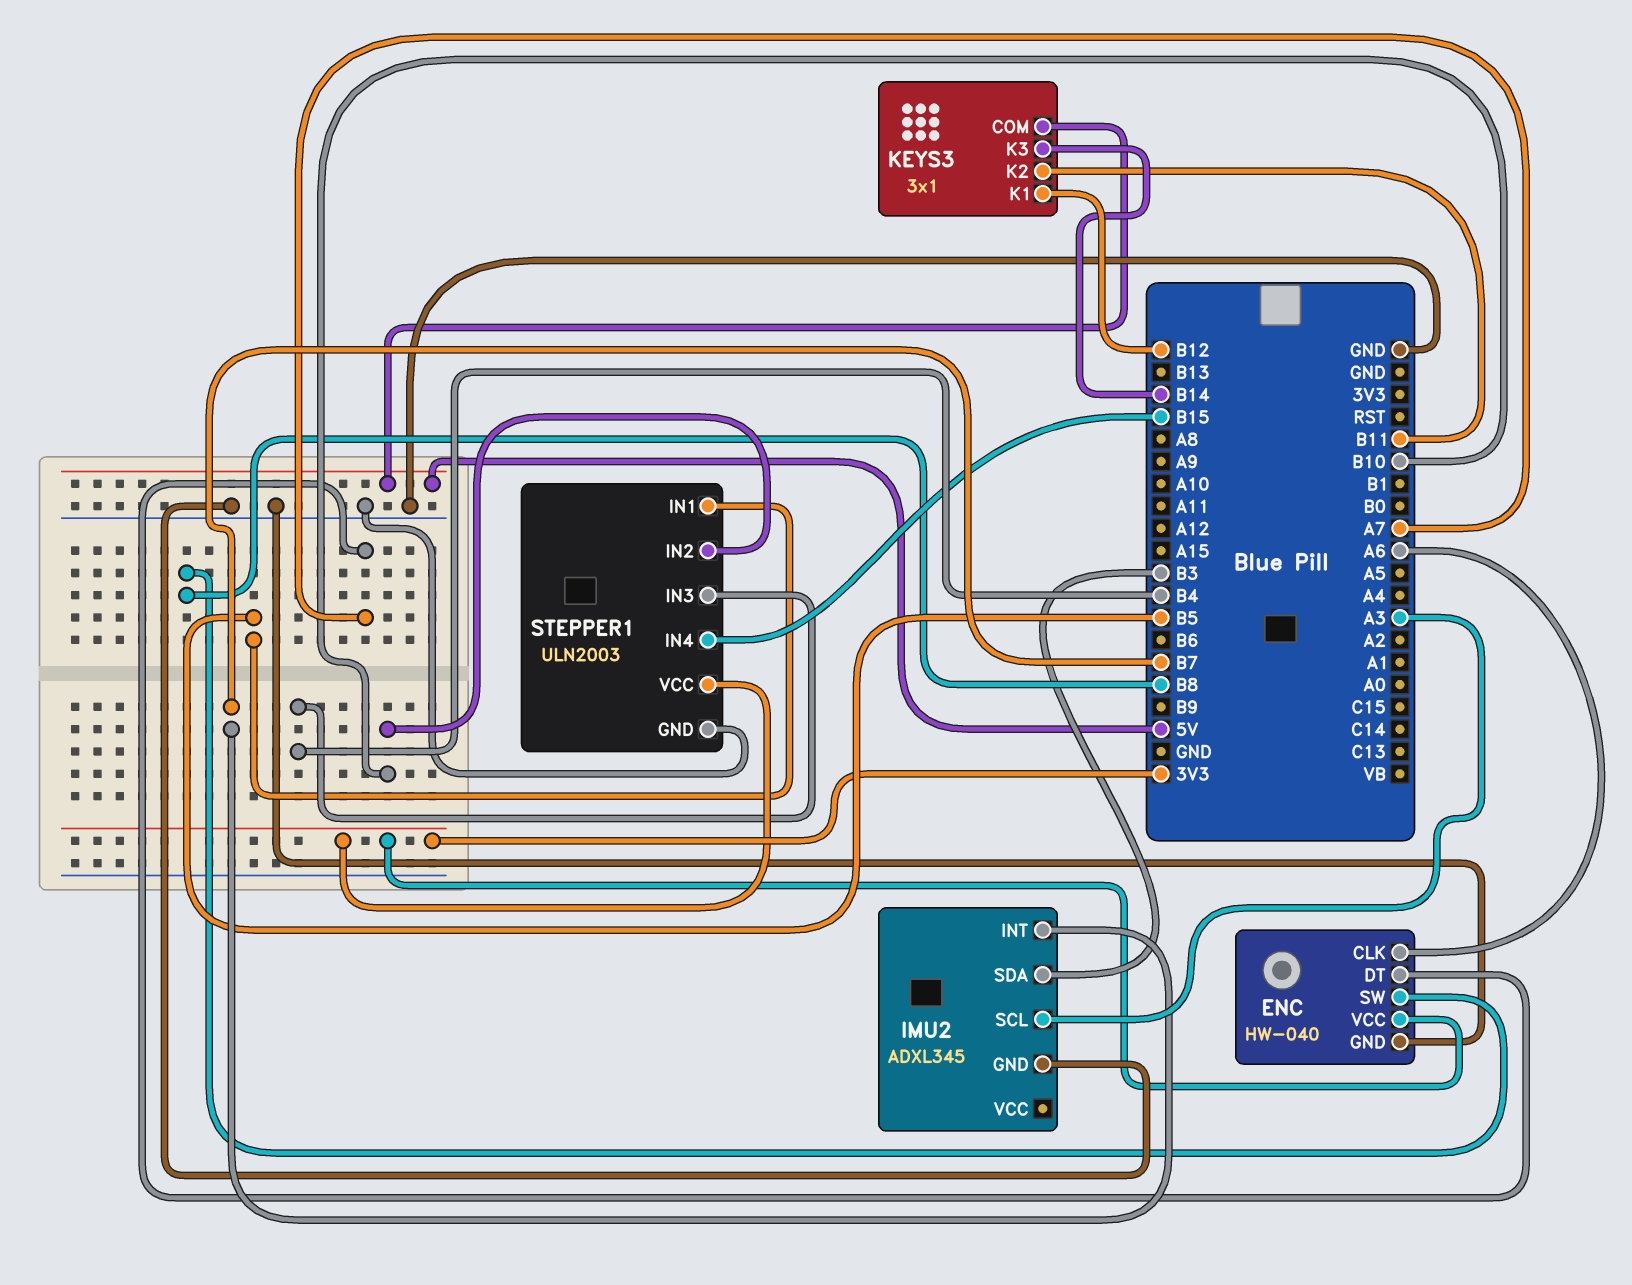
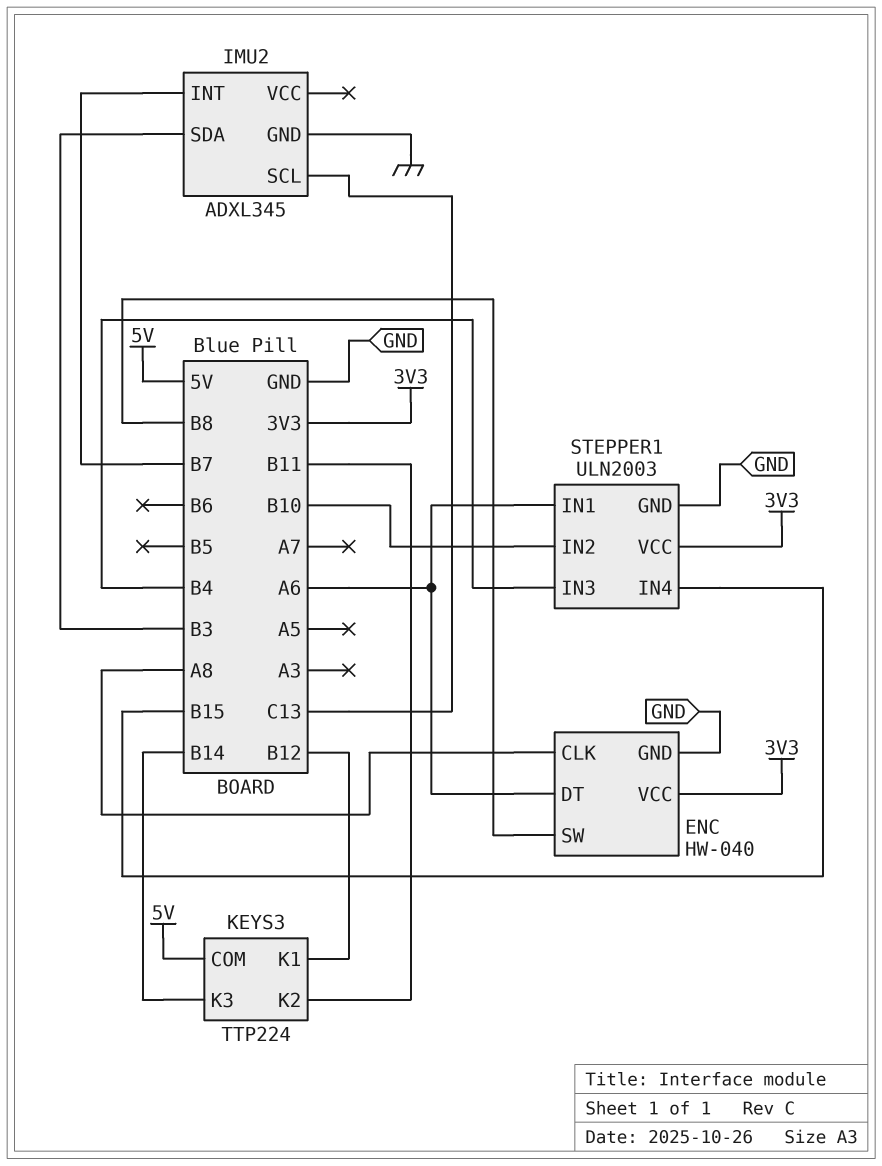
ENC pin CLK: A6 -> A8
ENC pin DT: A7 -> A6
IMU2 pin SCL: A3 -> C13
KEYS3: 3x1 -> TTP224
STEPPER1 pin IN1: B5 -> A6

